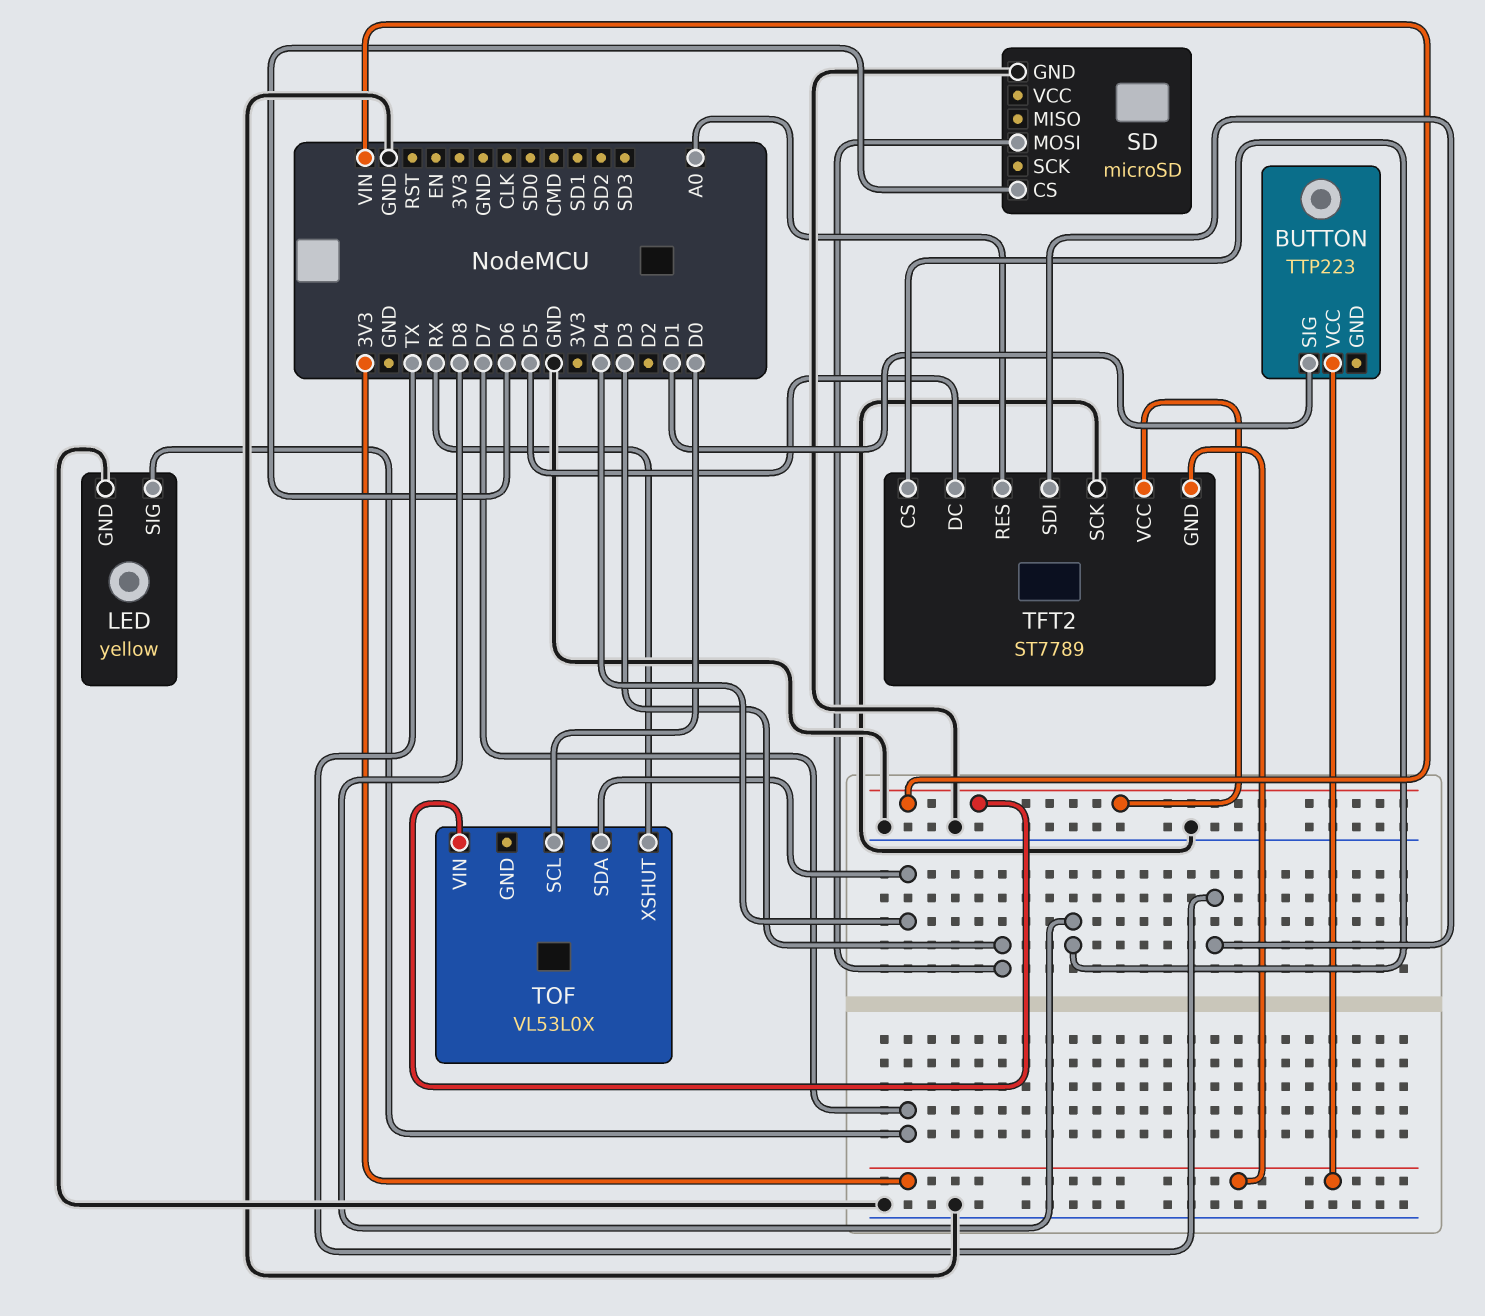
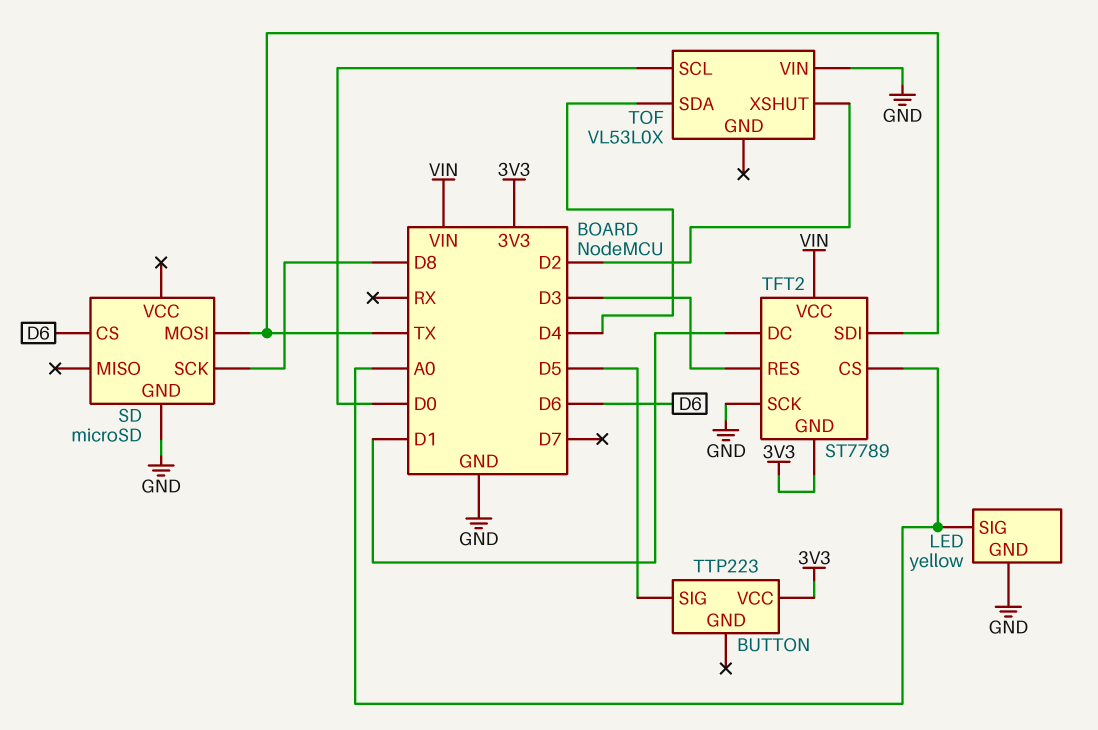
BUTTON pin SIG: D1 -> D5
LED pin SIG: D7 -> A0
SD pin MOSI: D3 -> TX
SD pin SCK: none -> D8
TFT2 pin CS: D8 -> A0
TFT2 pin DC: D5 -> D1
TFT2 pin RES: A0 -> D3
TOF pin VIN: VIN -> GND
TOF pin XSHUT: RX -> D2

